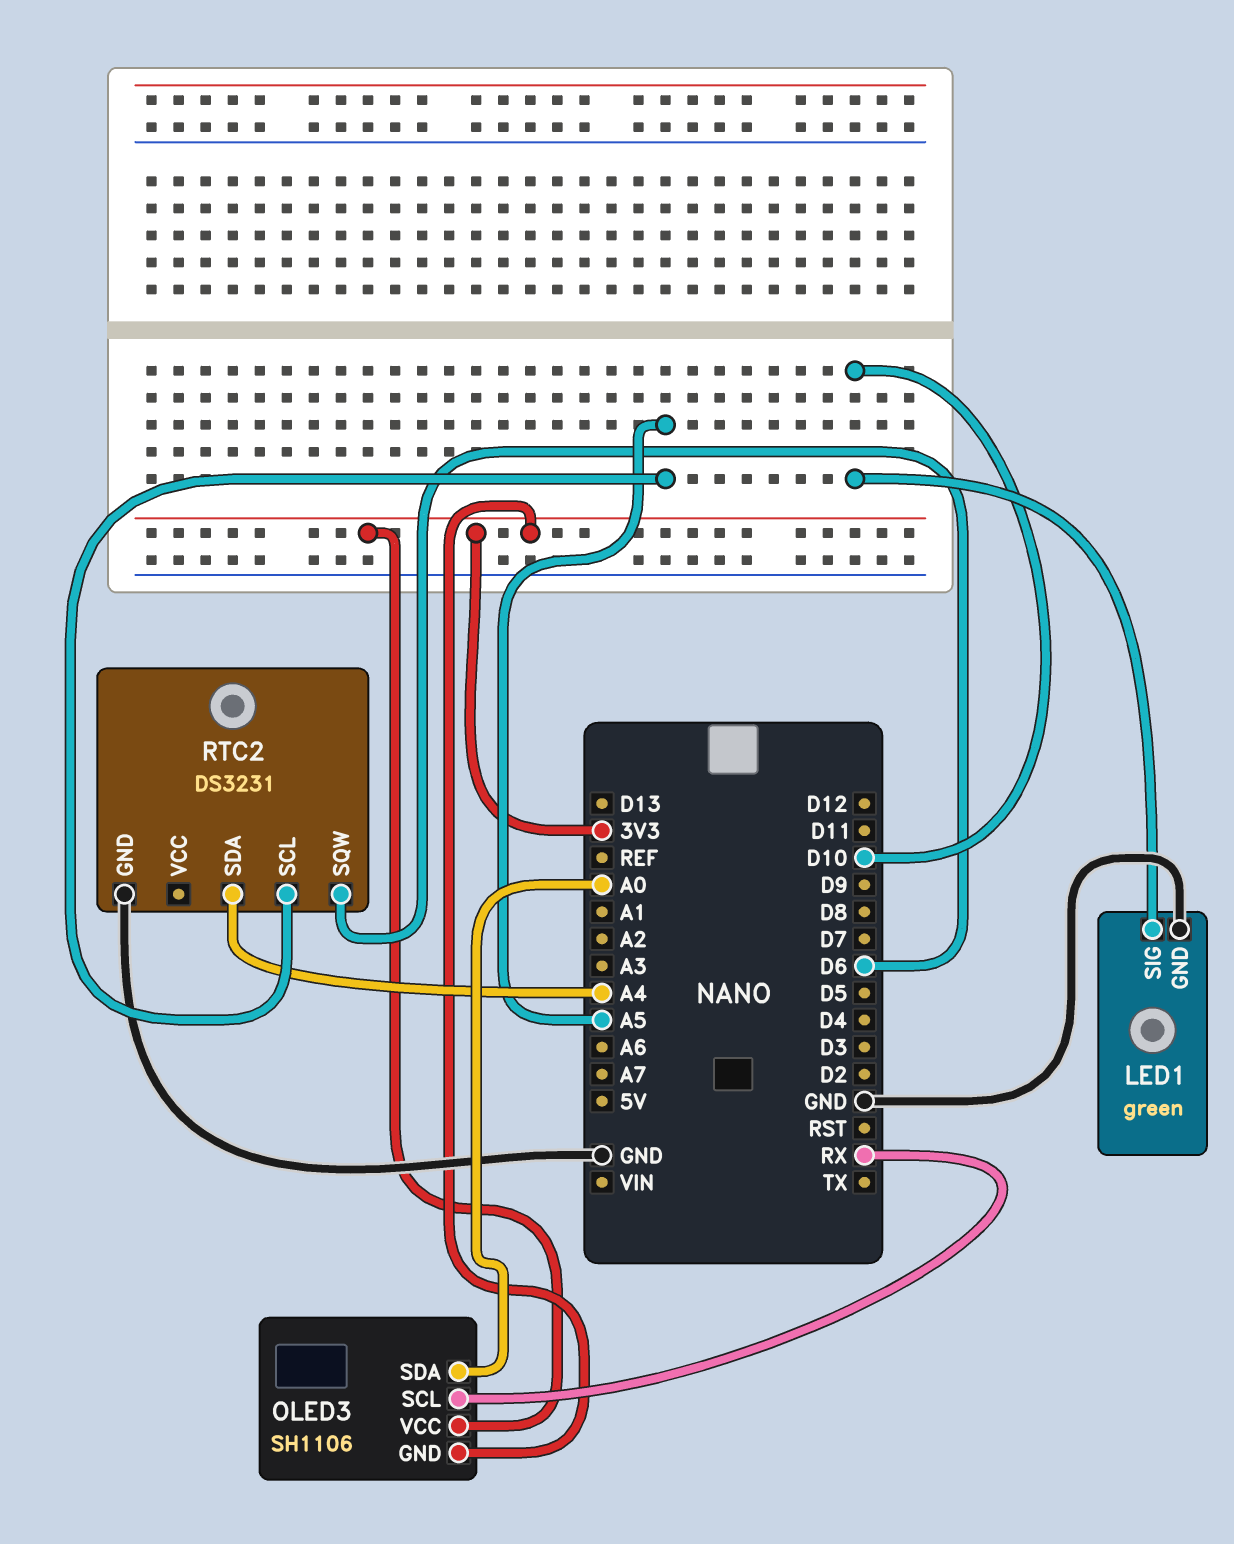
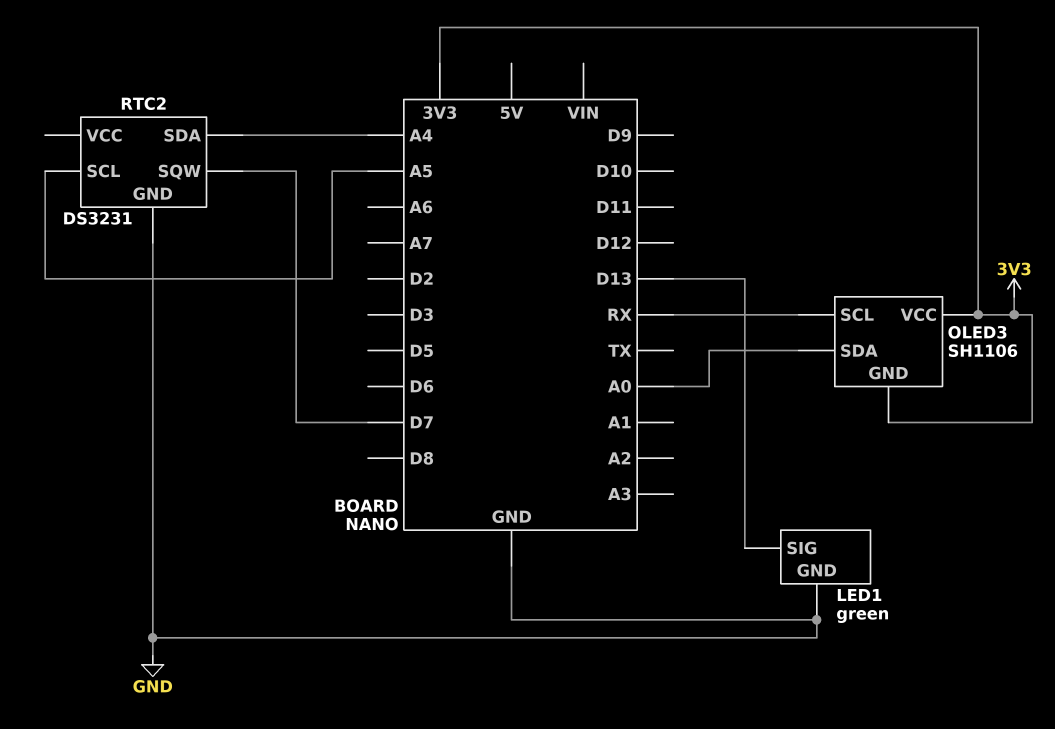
LED1 pin SIG: D10 -> D13
RTC2 pin SQW: D6 -> D7

